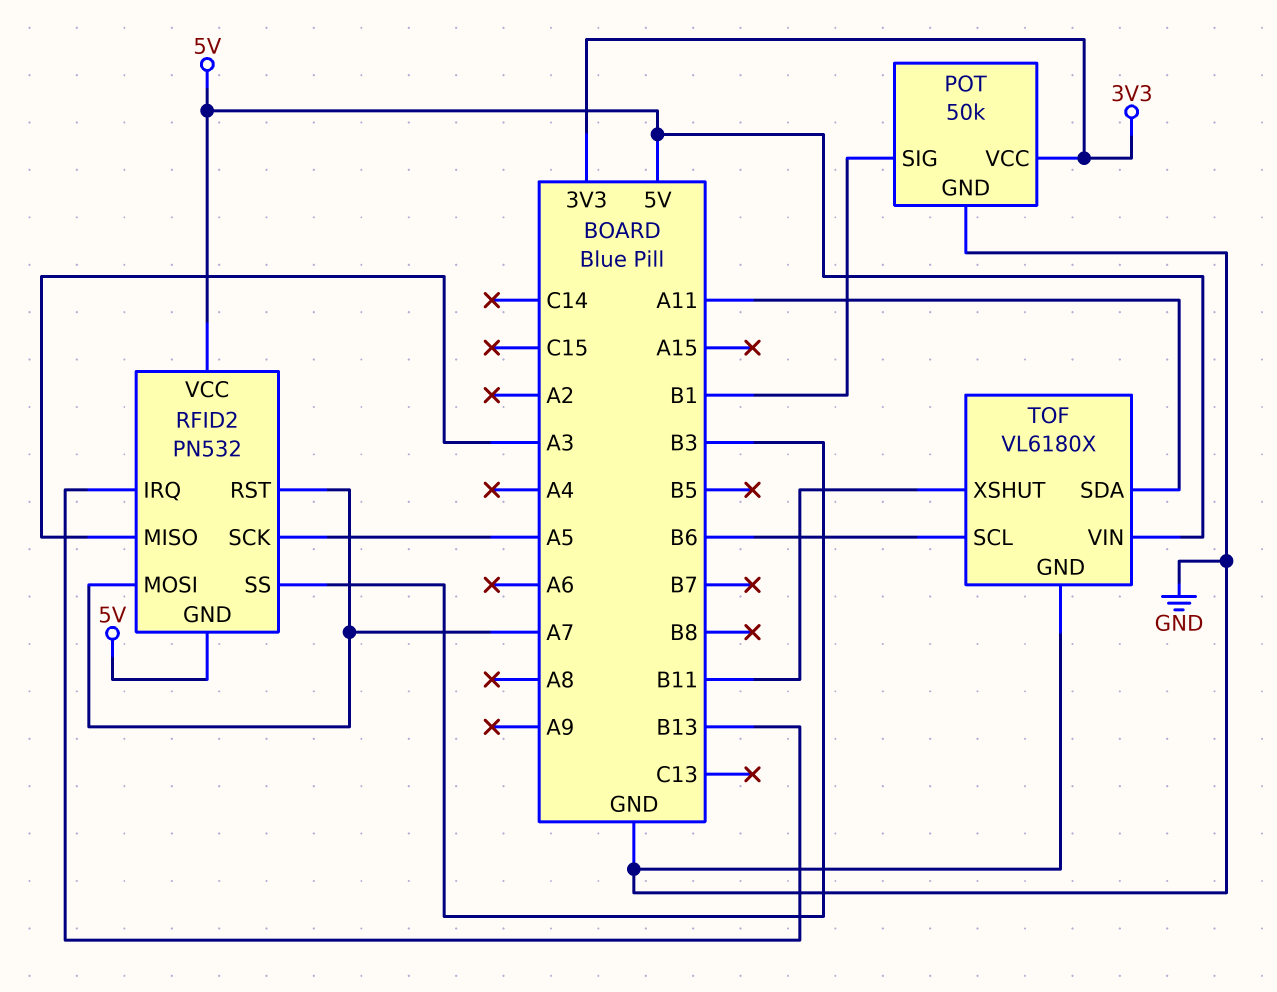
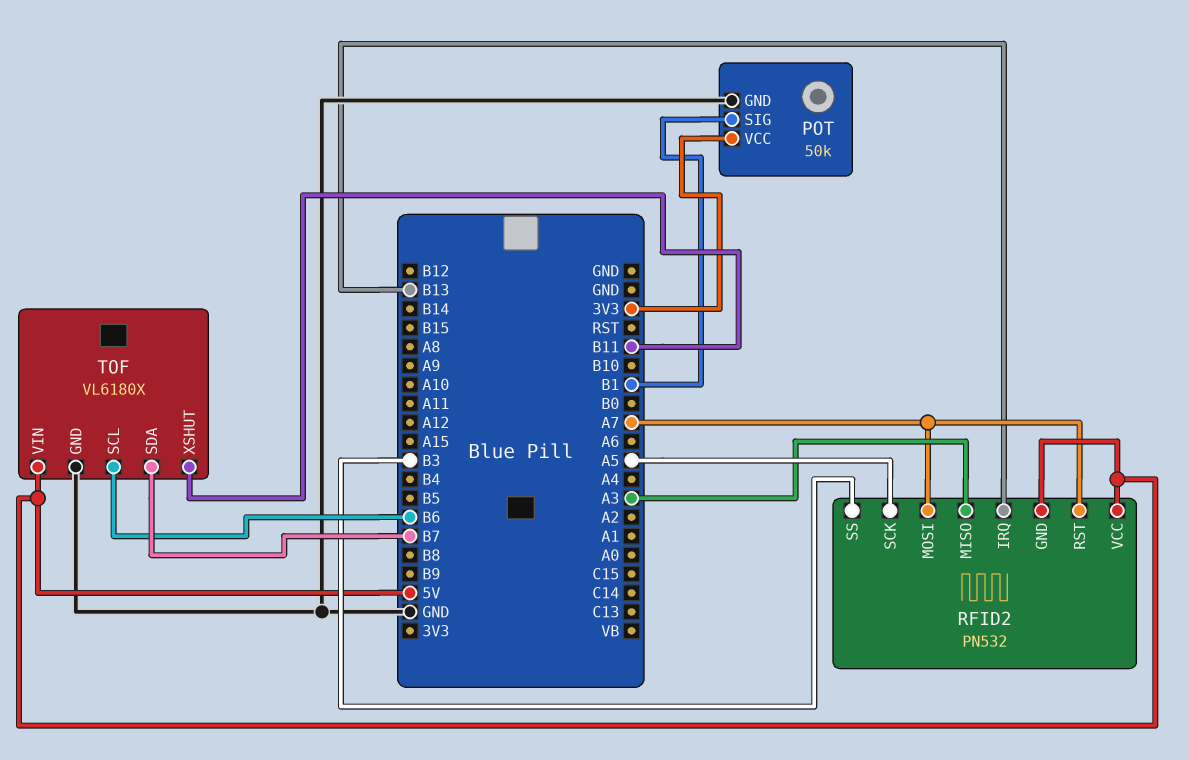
TOF pin SDA: A11 -> B7

